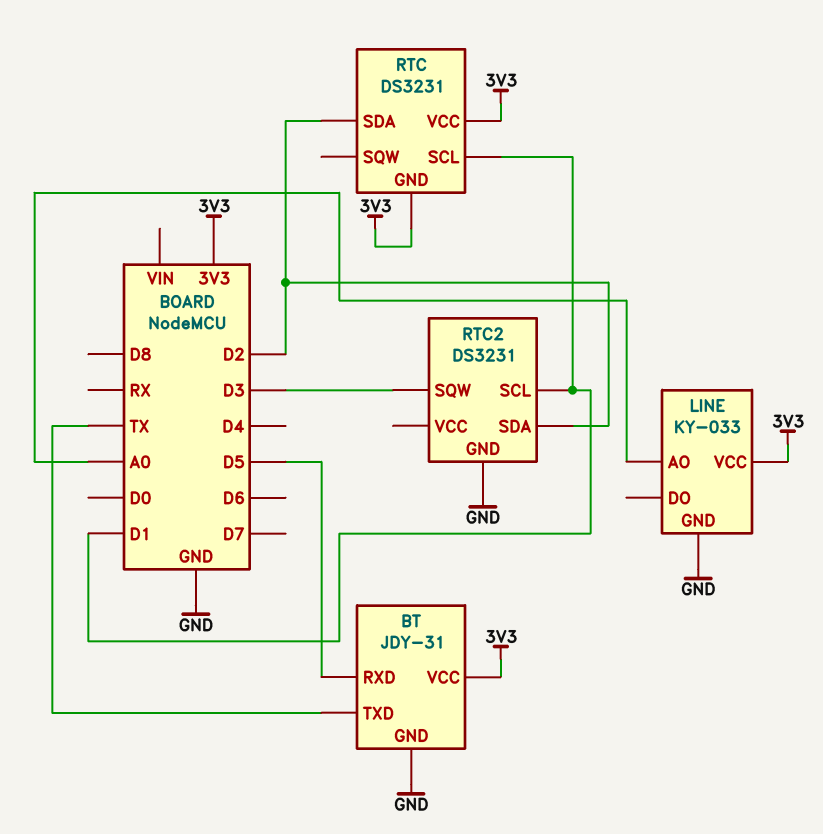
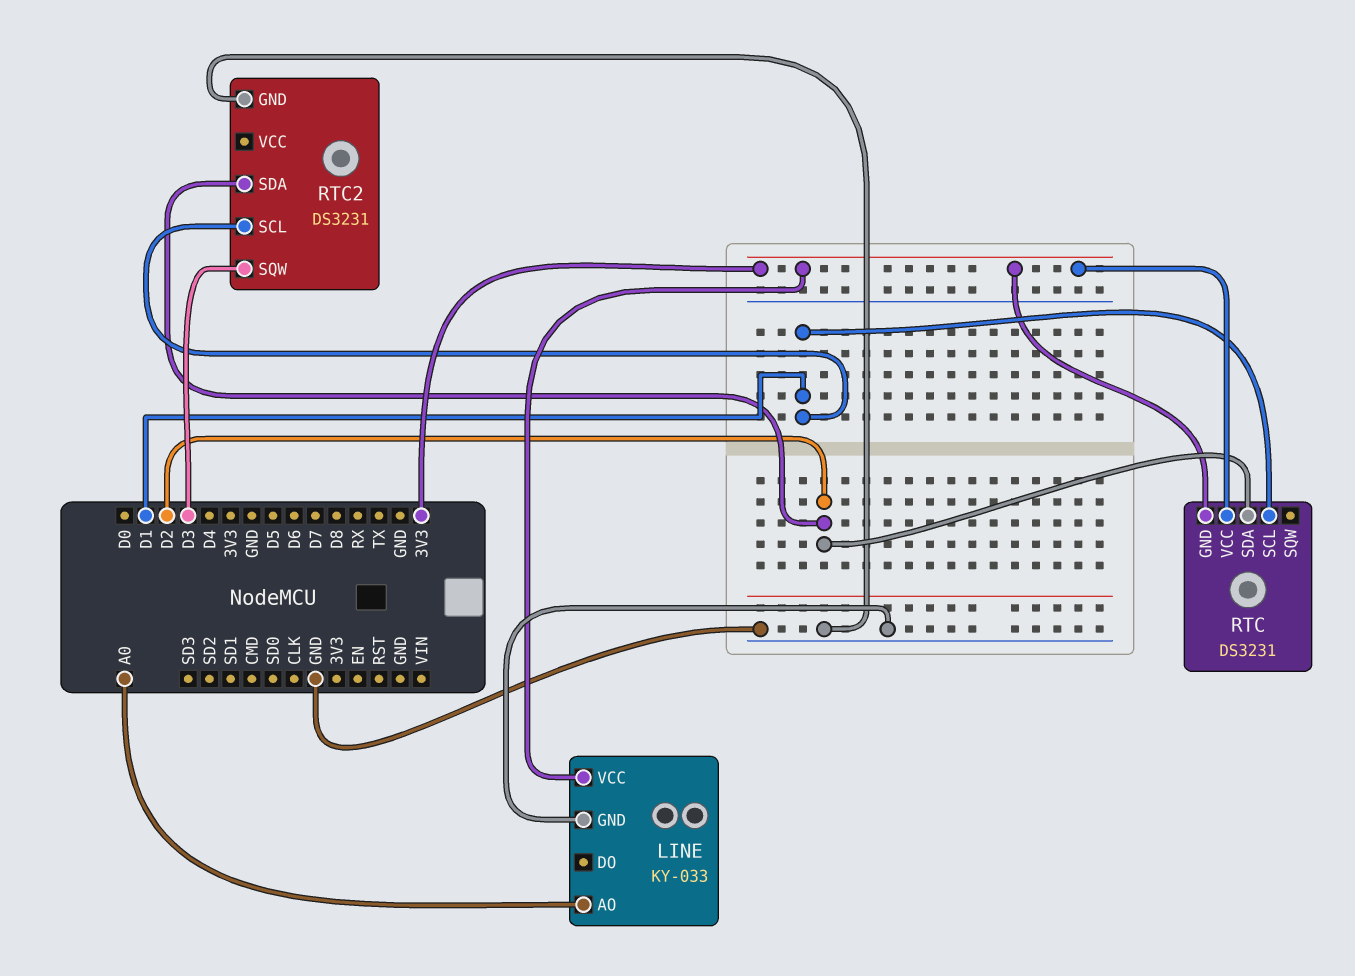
BT: JDY-31 -> none
BT pin GND: GND -> none
BT pin RXD: D5 -> none
BT pin TXD: TX -> none
BT pin VCC: 3V3 -> none

